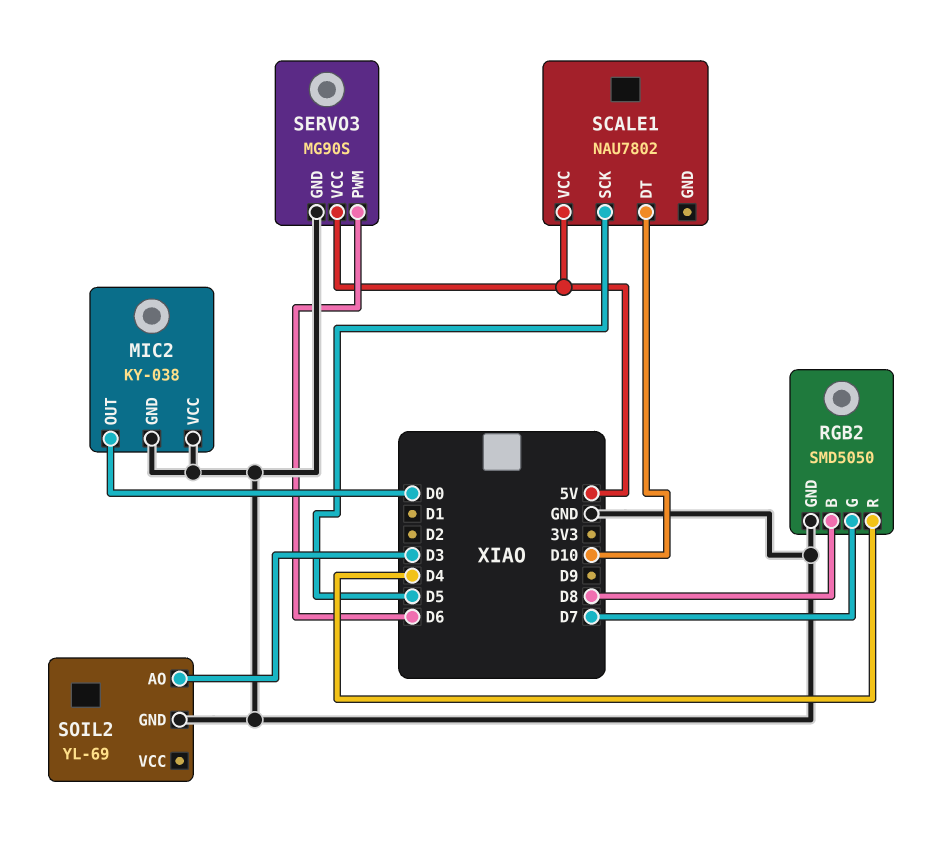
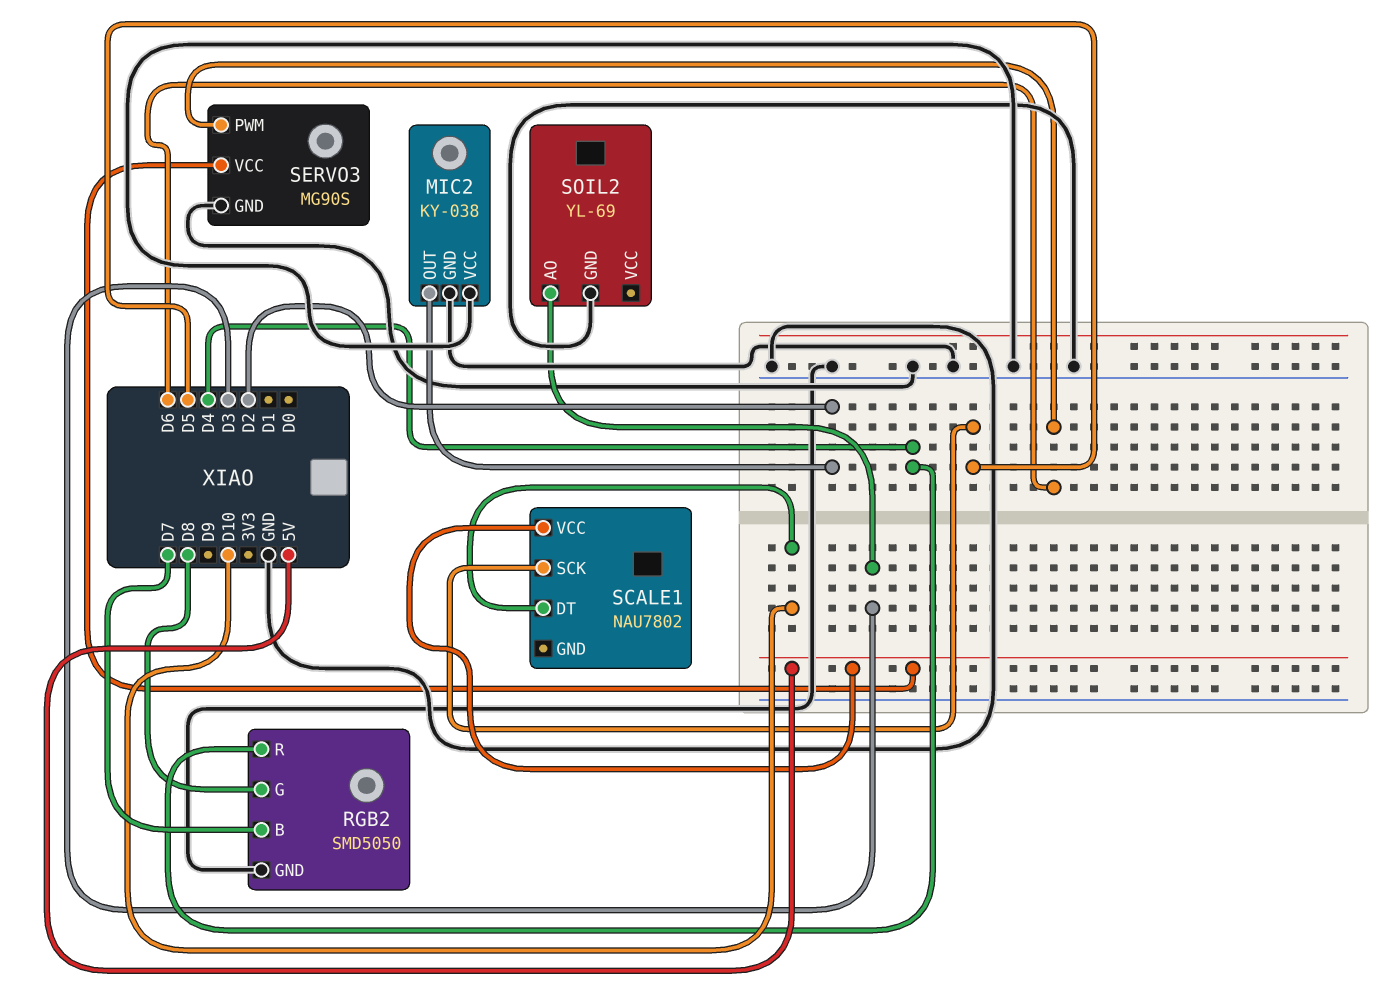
MIC2 pin OUT: D0 -> D2
RGB2 pin B: D8 -> D7
RGB2 pin G: D7 -> D8

